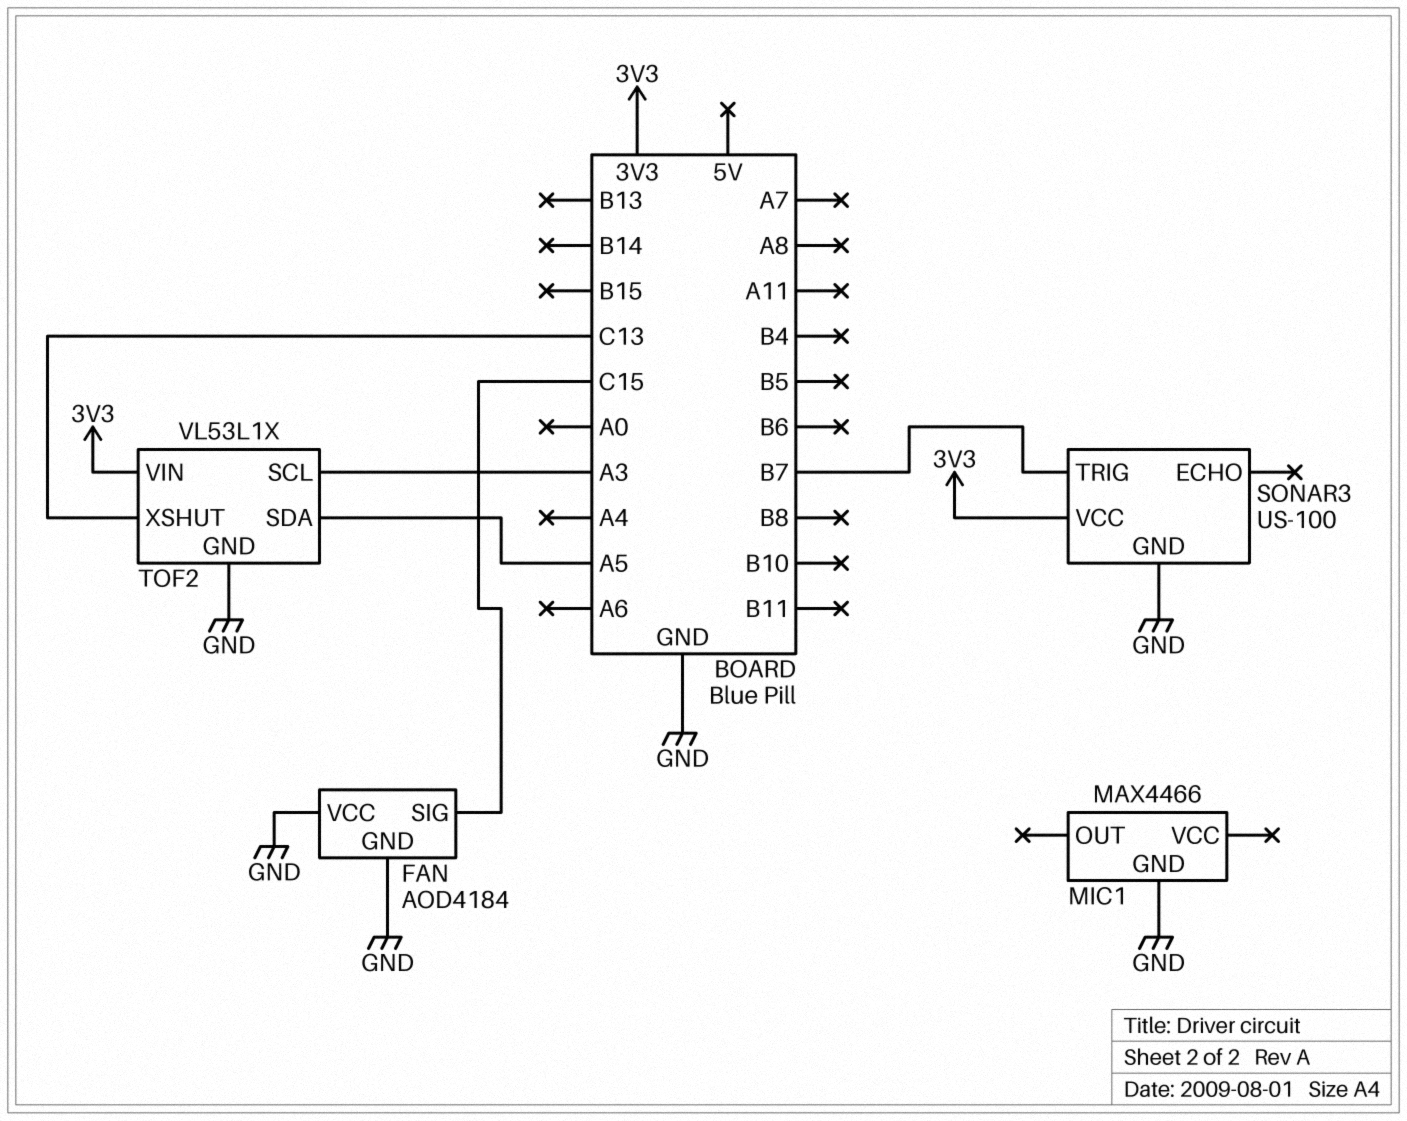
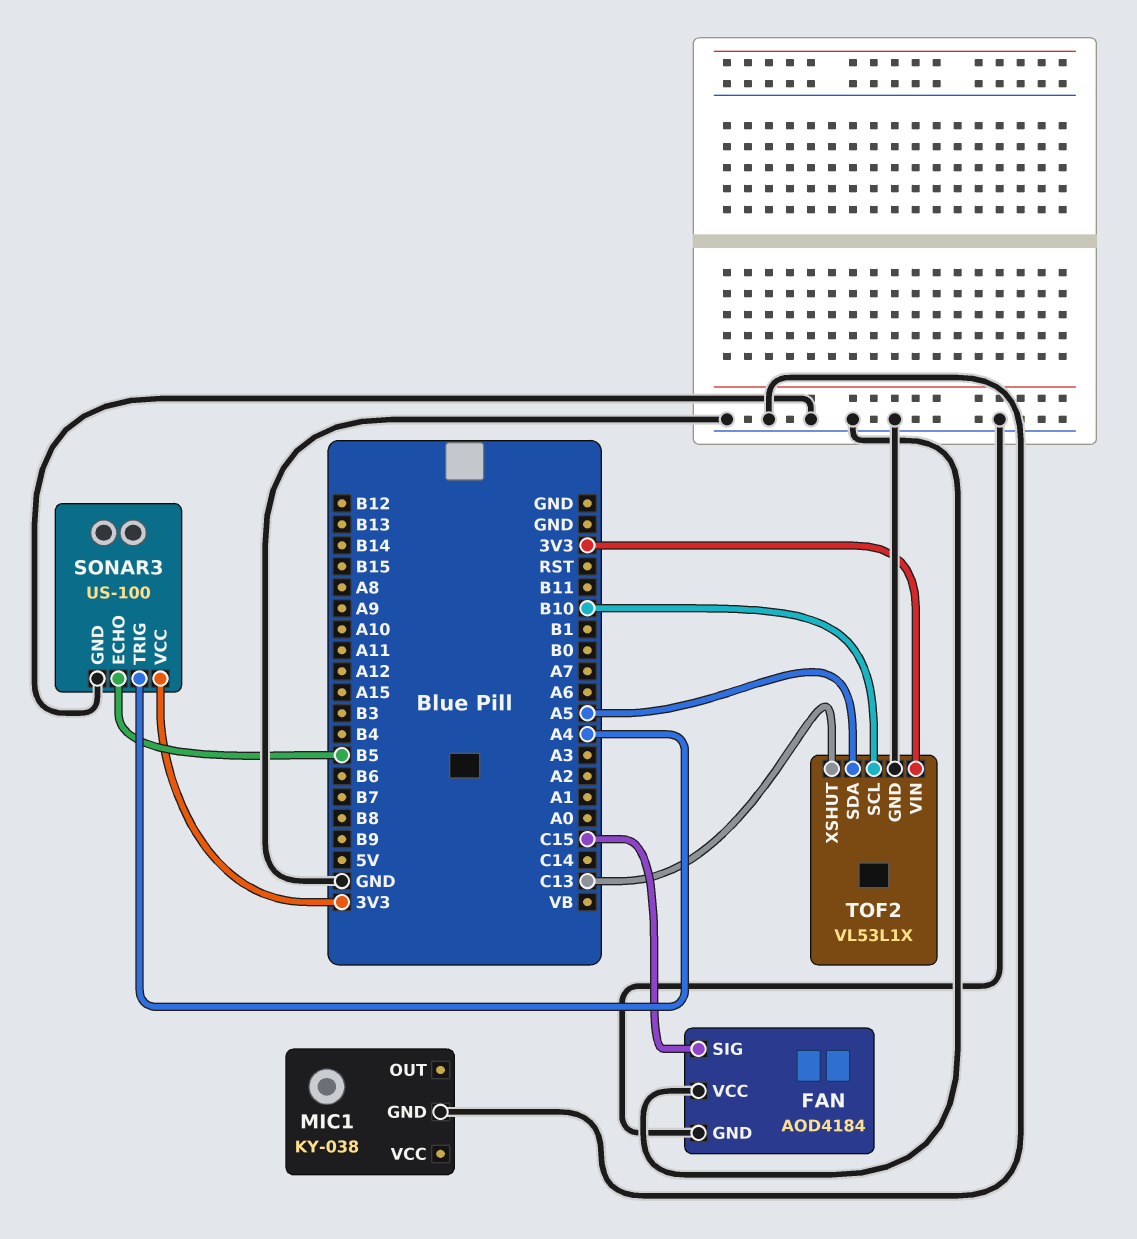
MIC1: MAX4466 -> KY-038
SONAR3 pin ECHO: none -> B5
SONAR3 pin TRIG: B7 -> A4
TOF2 pin SCL: A3 -> B10

